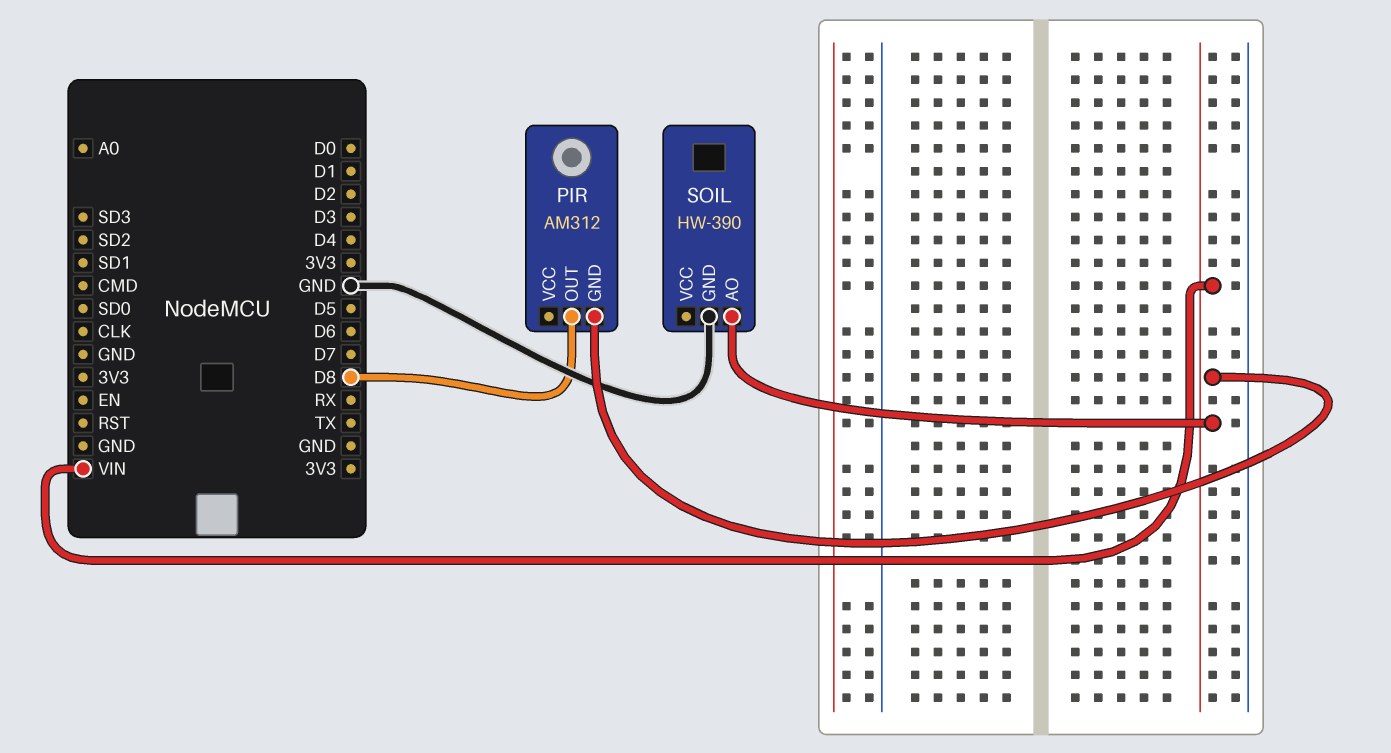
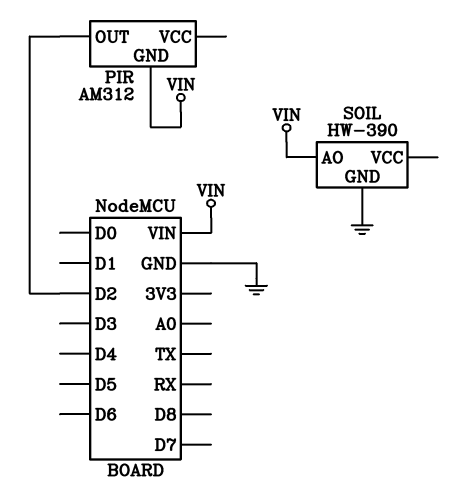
PIR pin OUT: D8 -> D2

